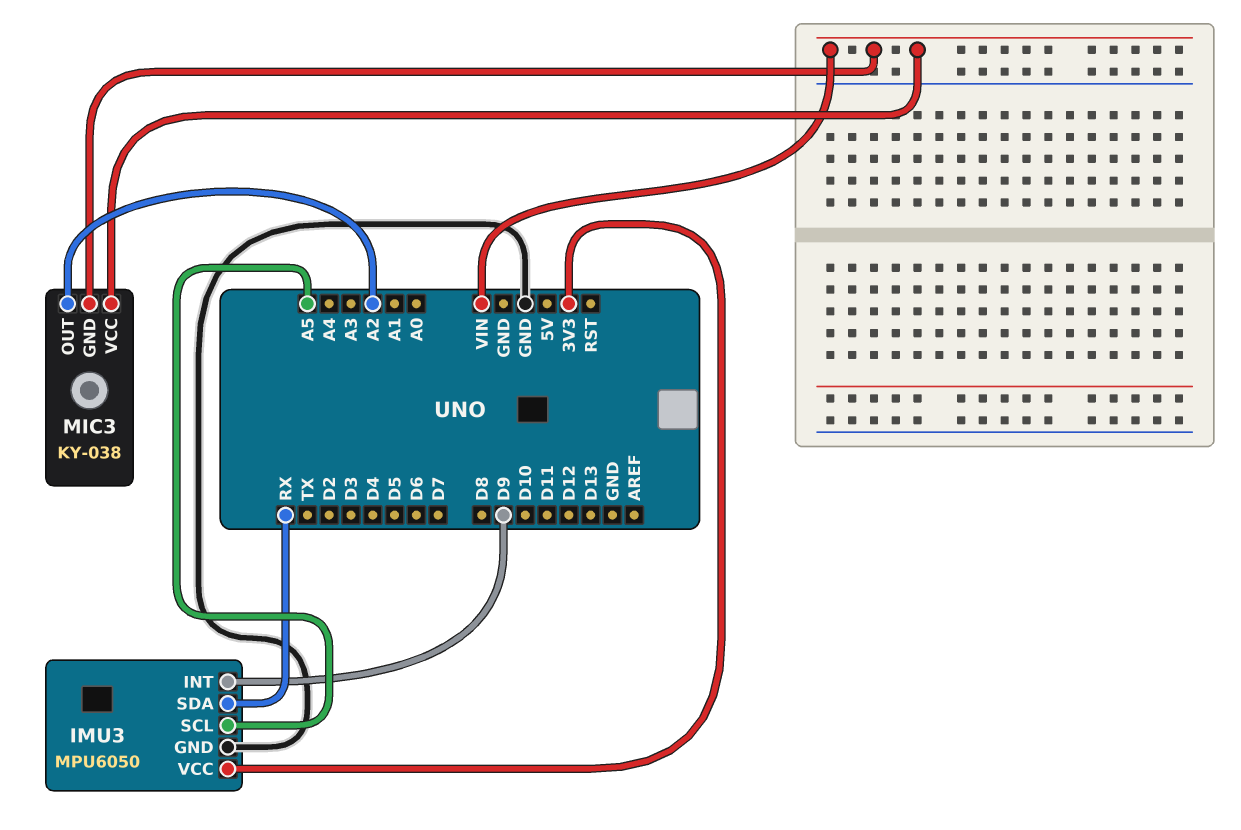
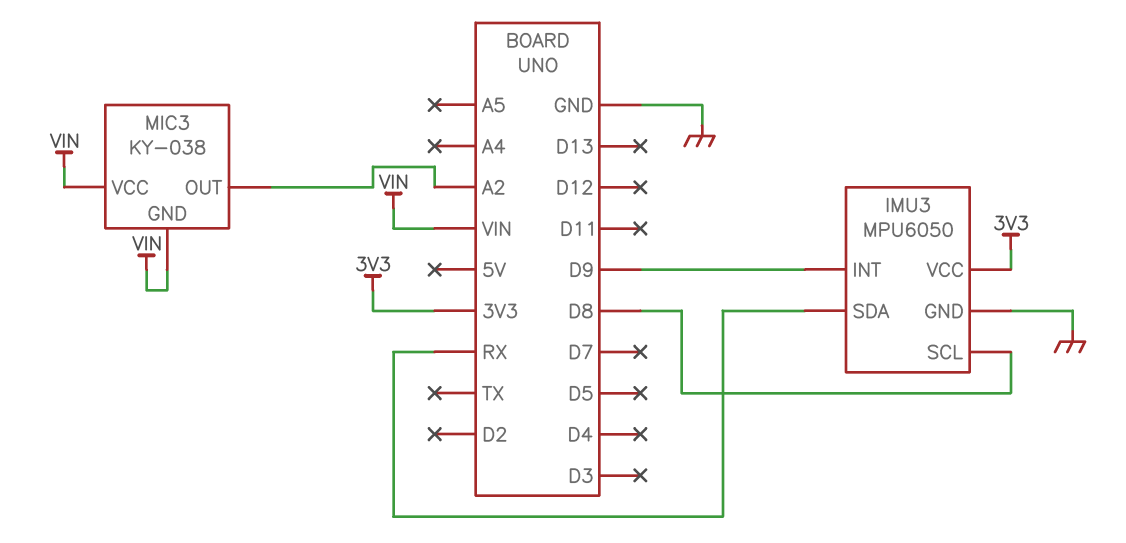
IMU3 pin SCL: A5 -> D8

